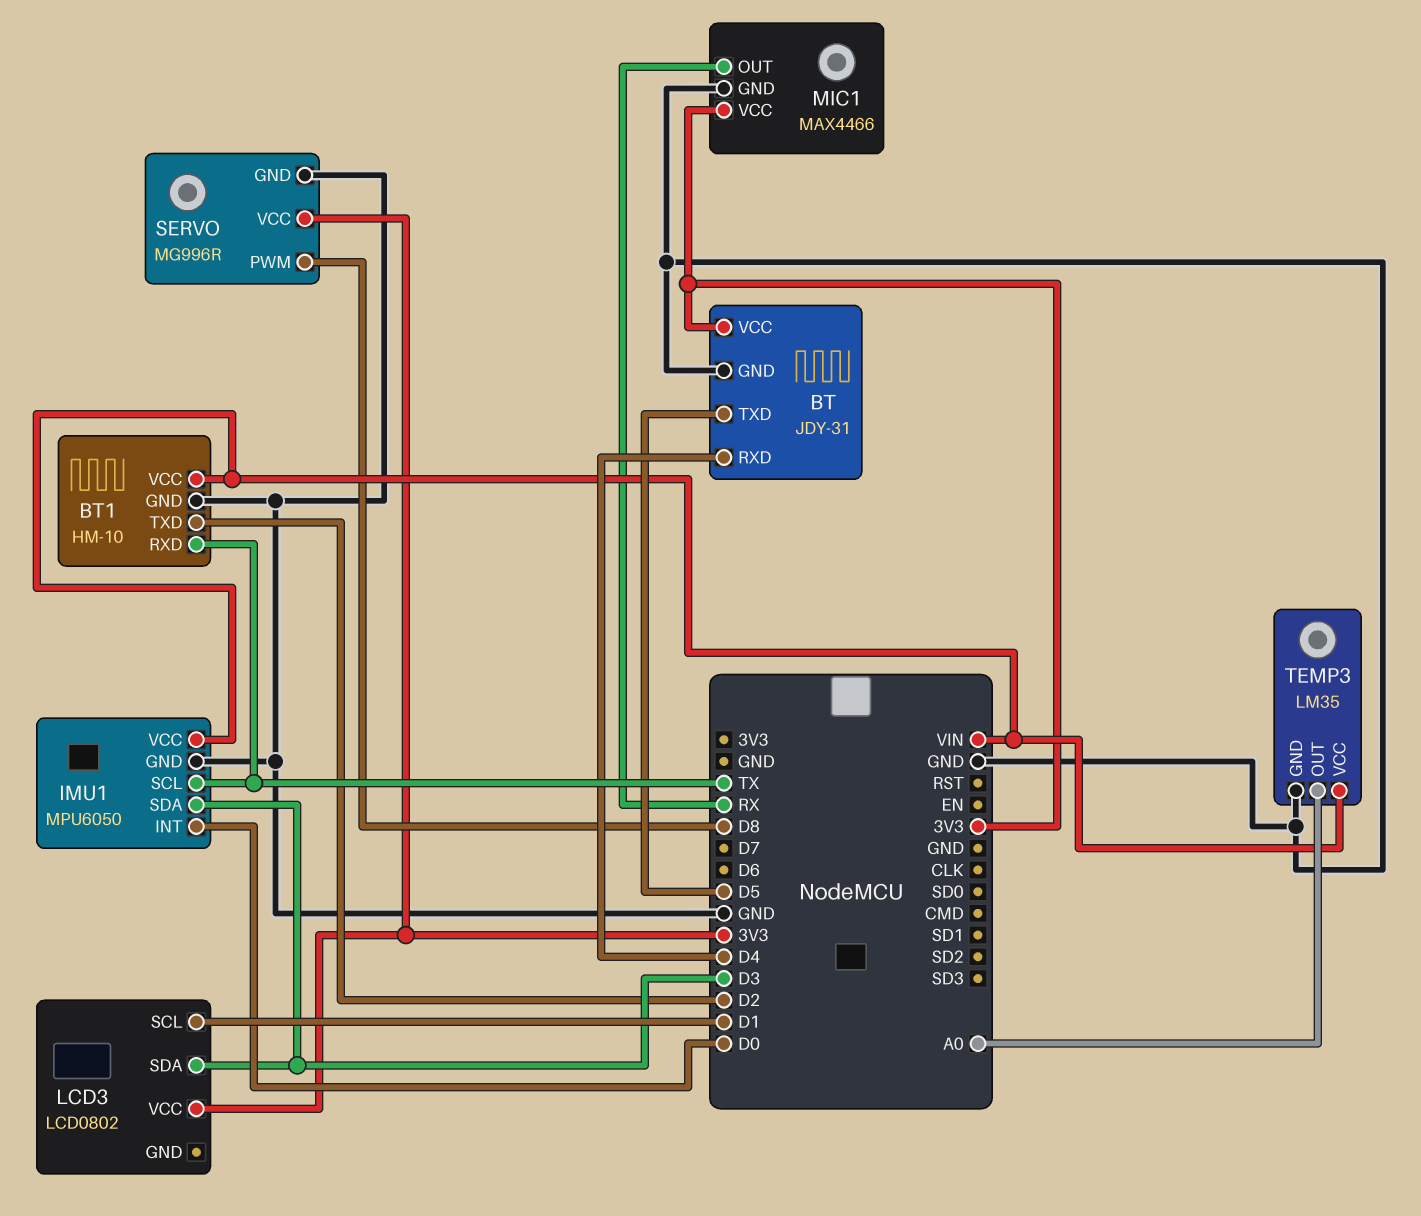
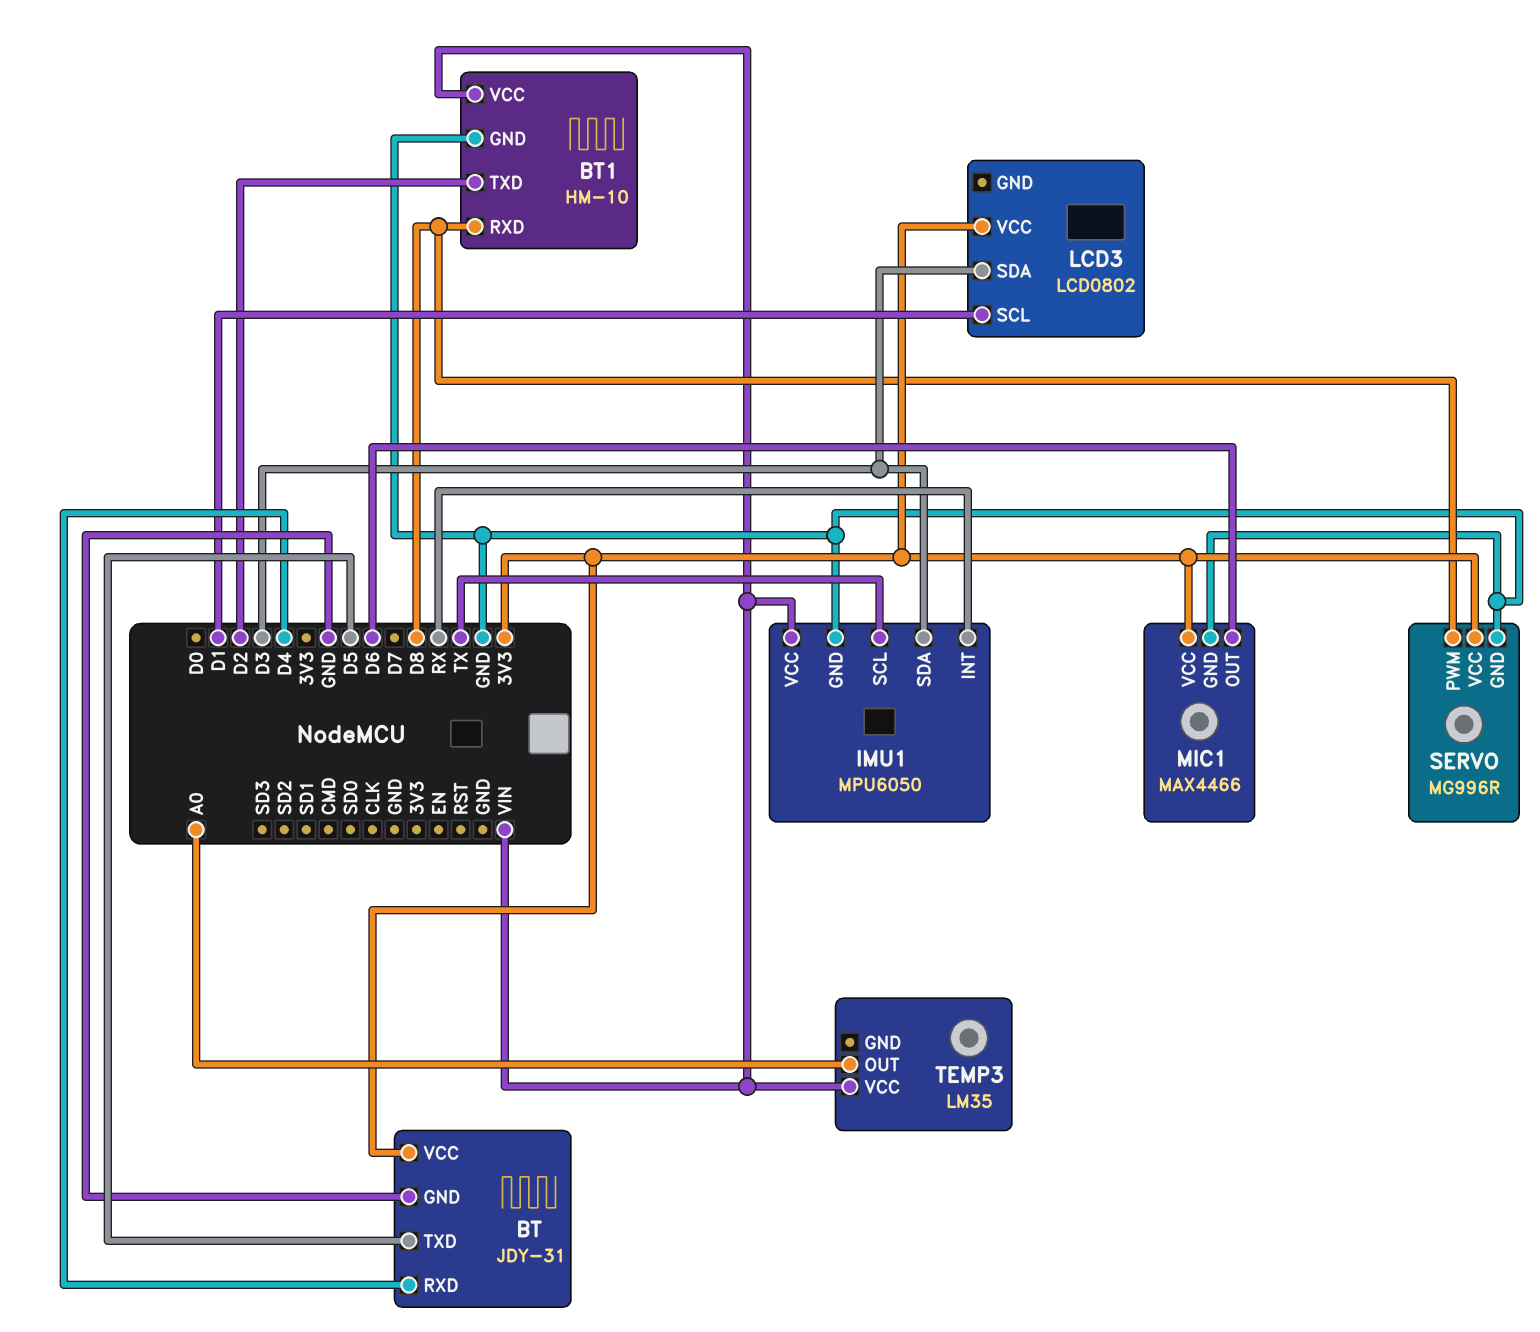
BT1 pin RXD: TX -> D8
IMU1 pin INT: D0 -> RX
MIC1 pin OUT: RX -> D6
TEMP3 pin GND: GND -> none

